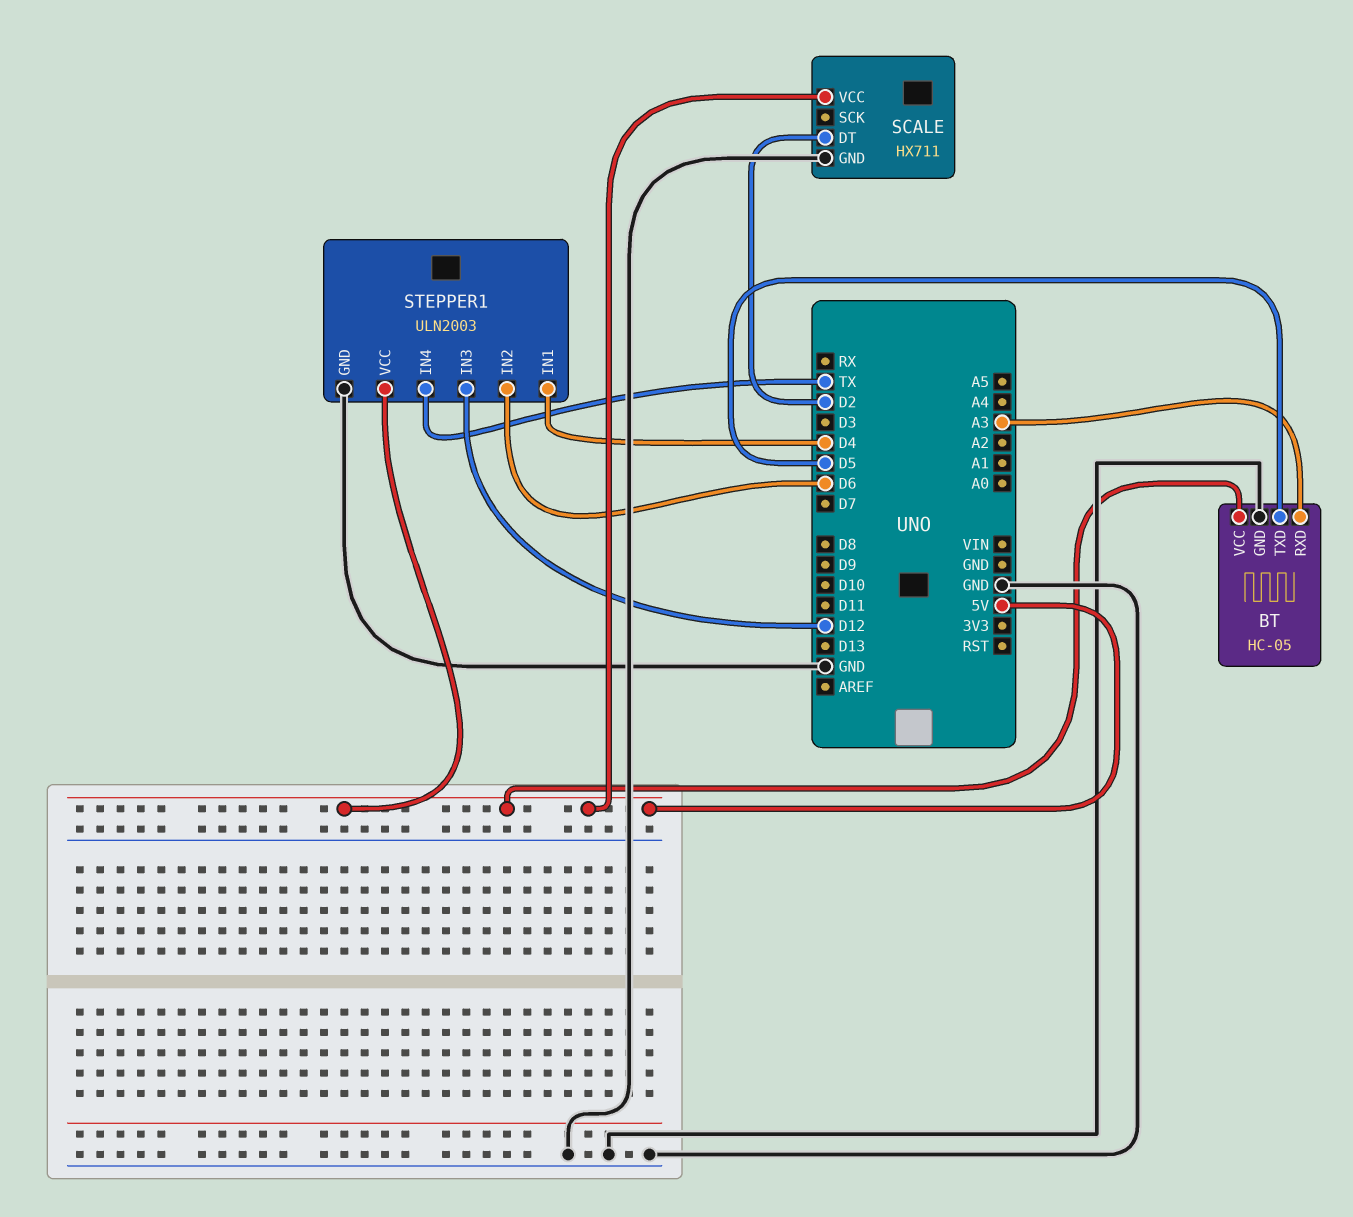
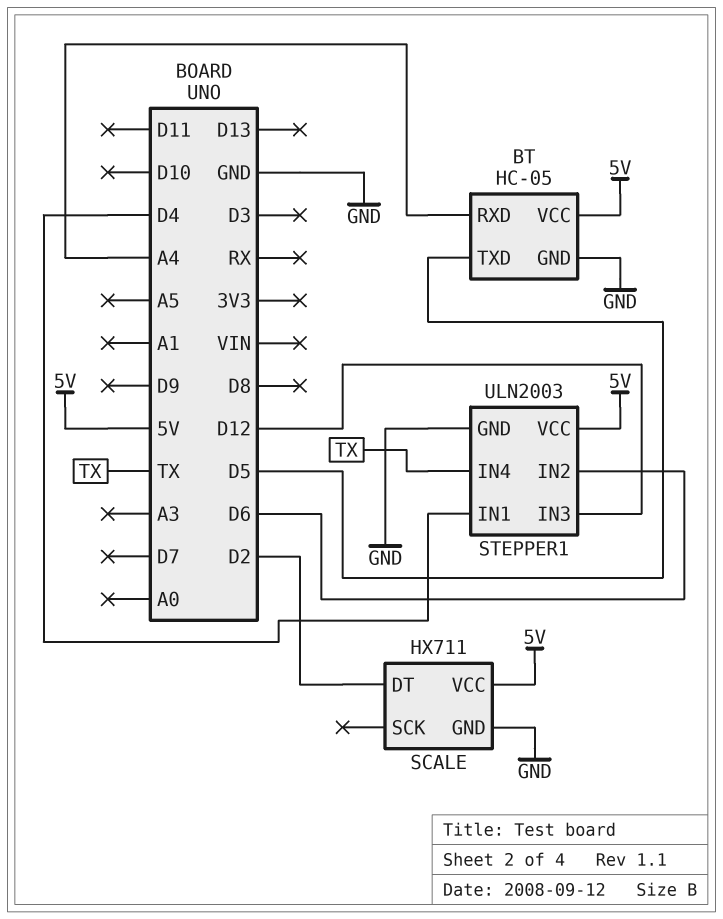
BT pin RXD: A3 -> A4

